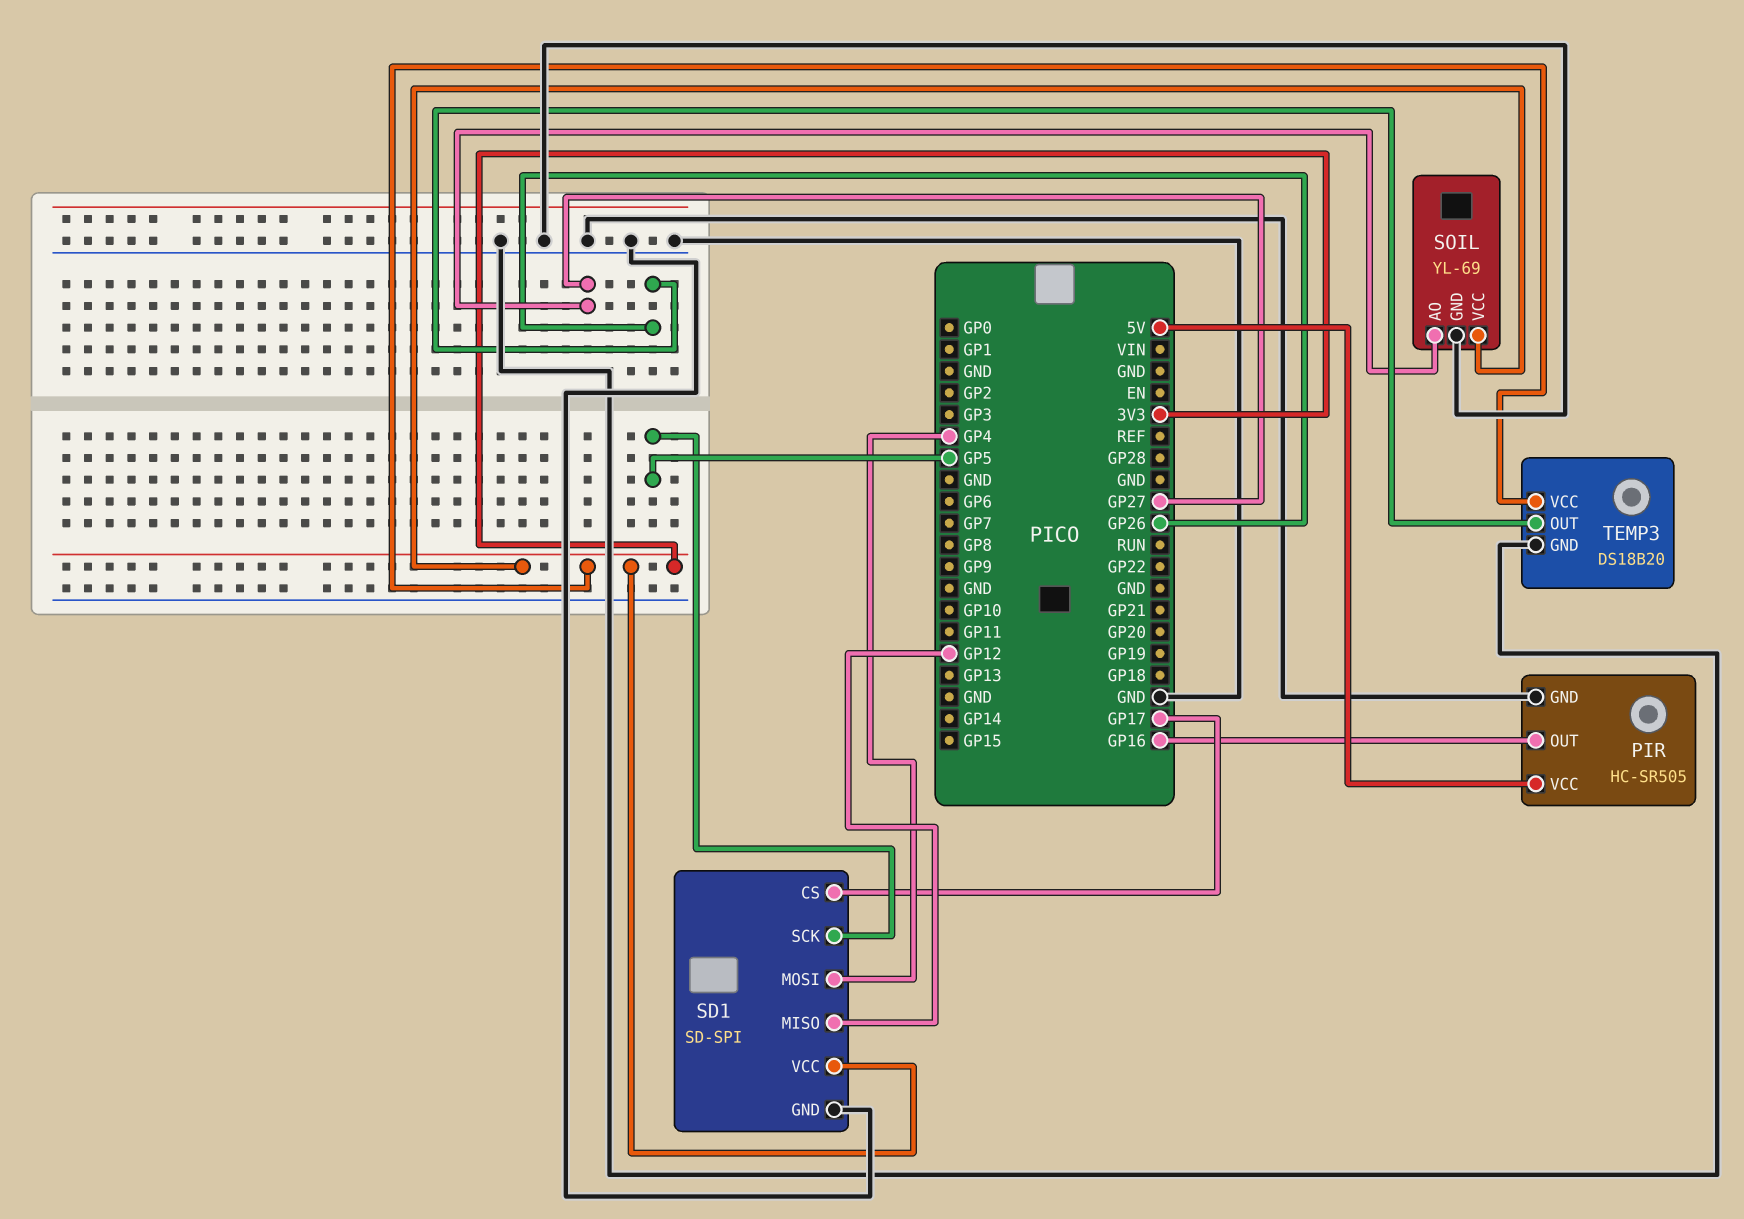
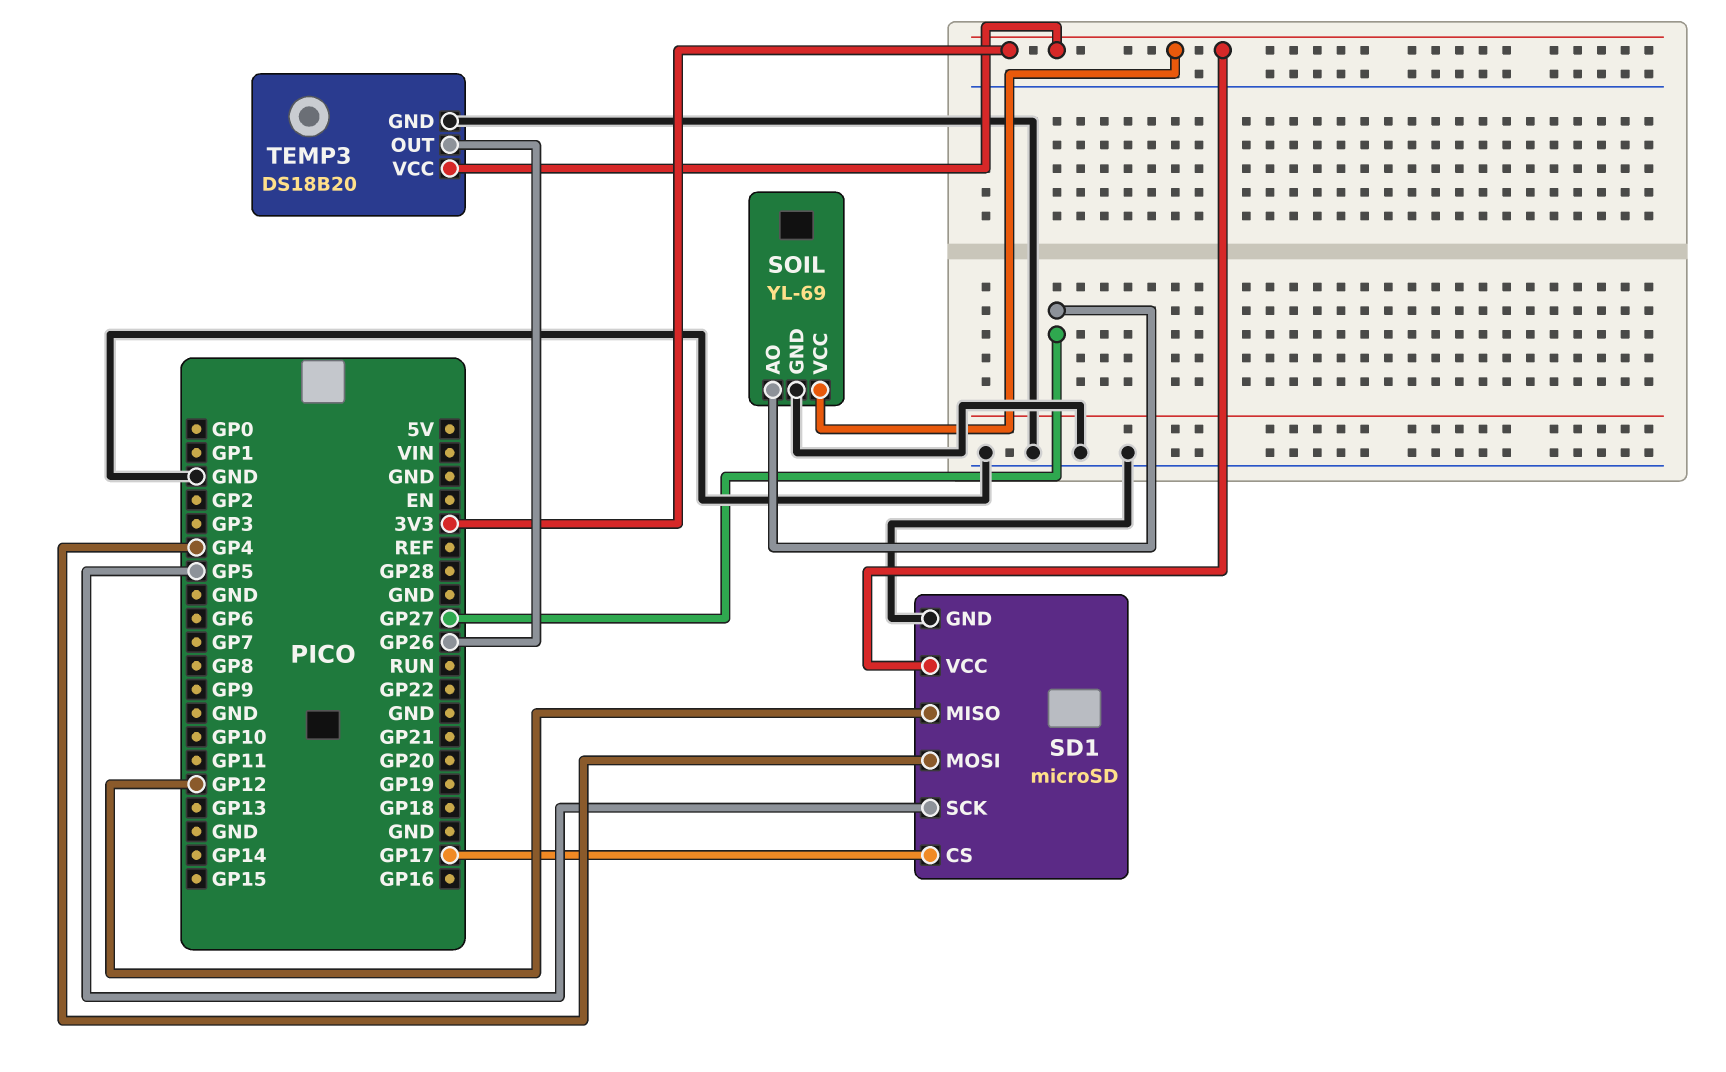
PIR: HC-SR505 -> none
PIR pin GND: GND -> none
PIR pin OUT: GP16 -> none
PIR pin VCC: 5V -> none
SD1: SD-SPI -> microSD

